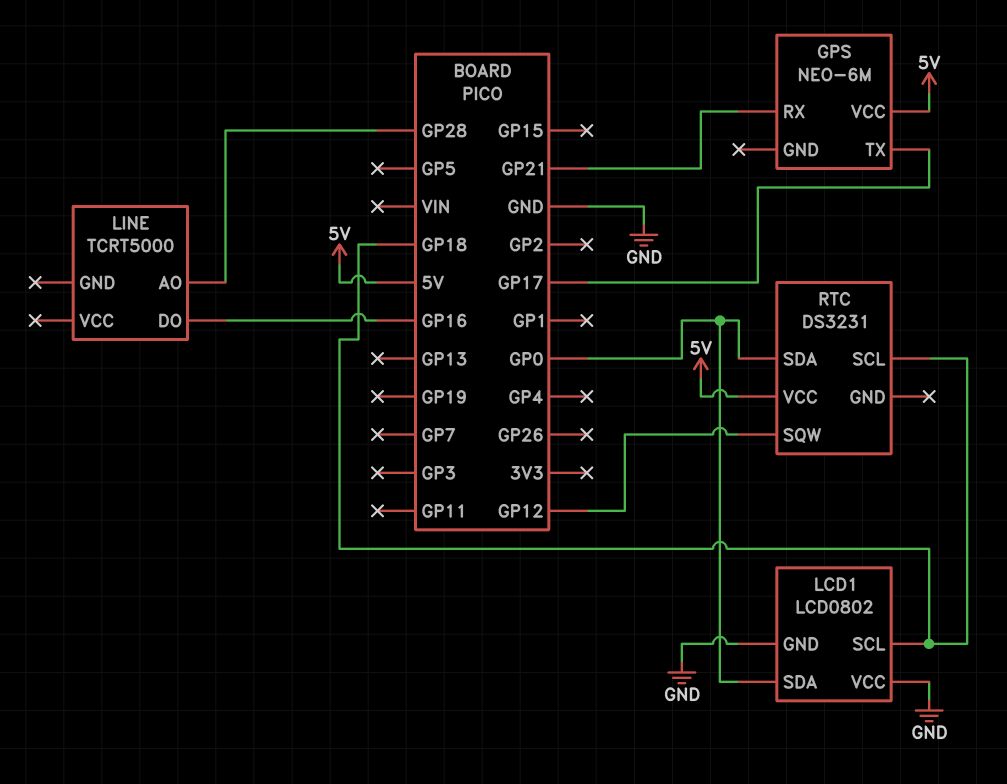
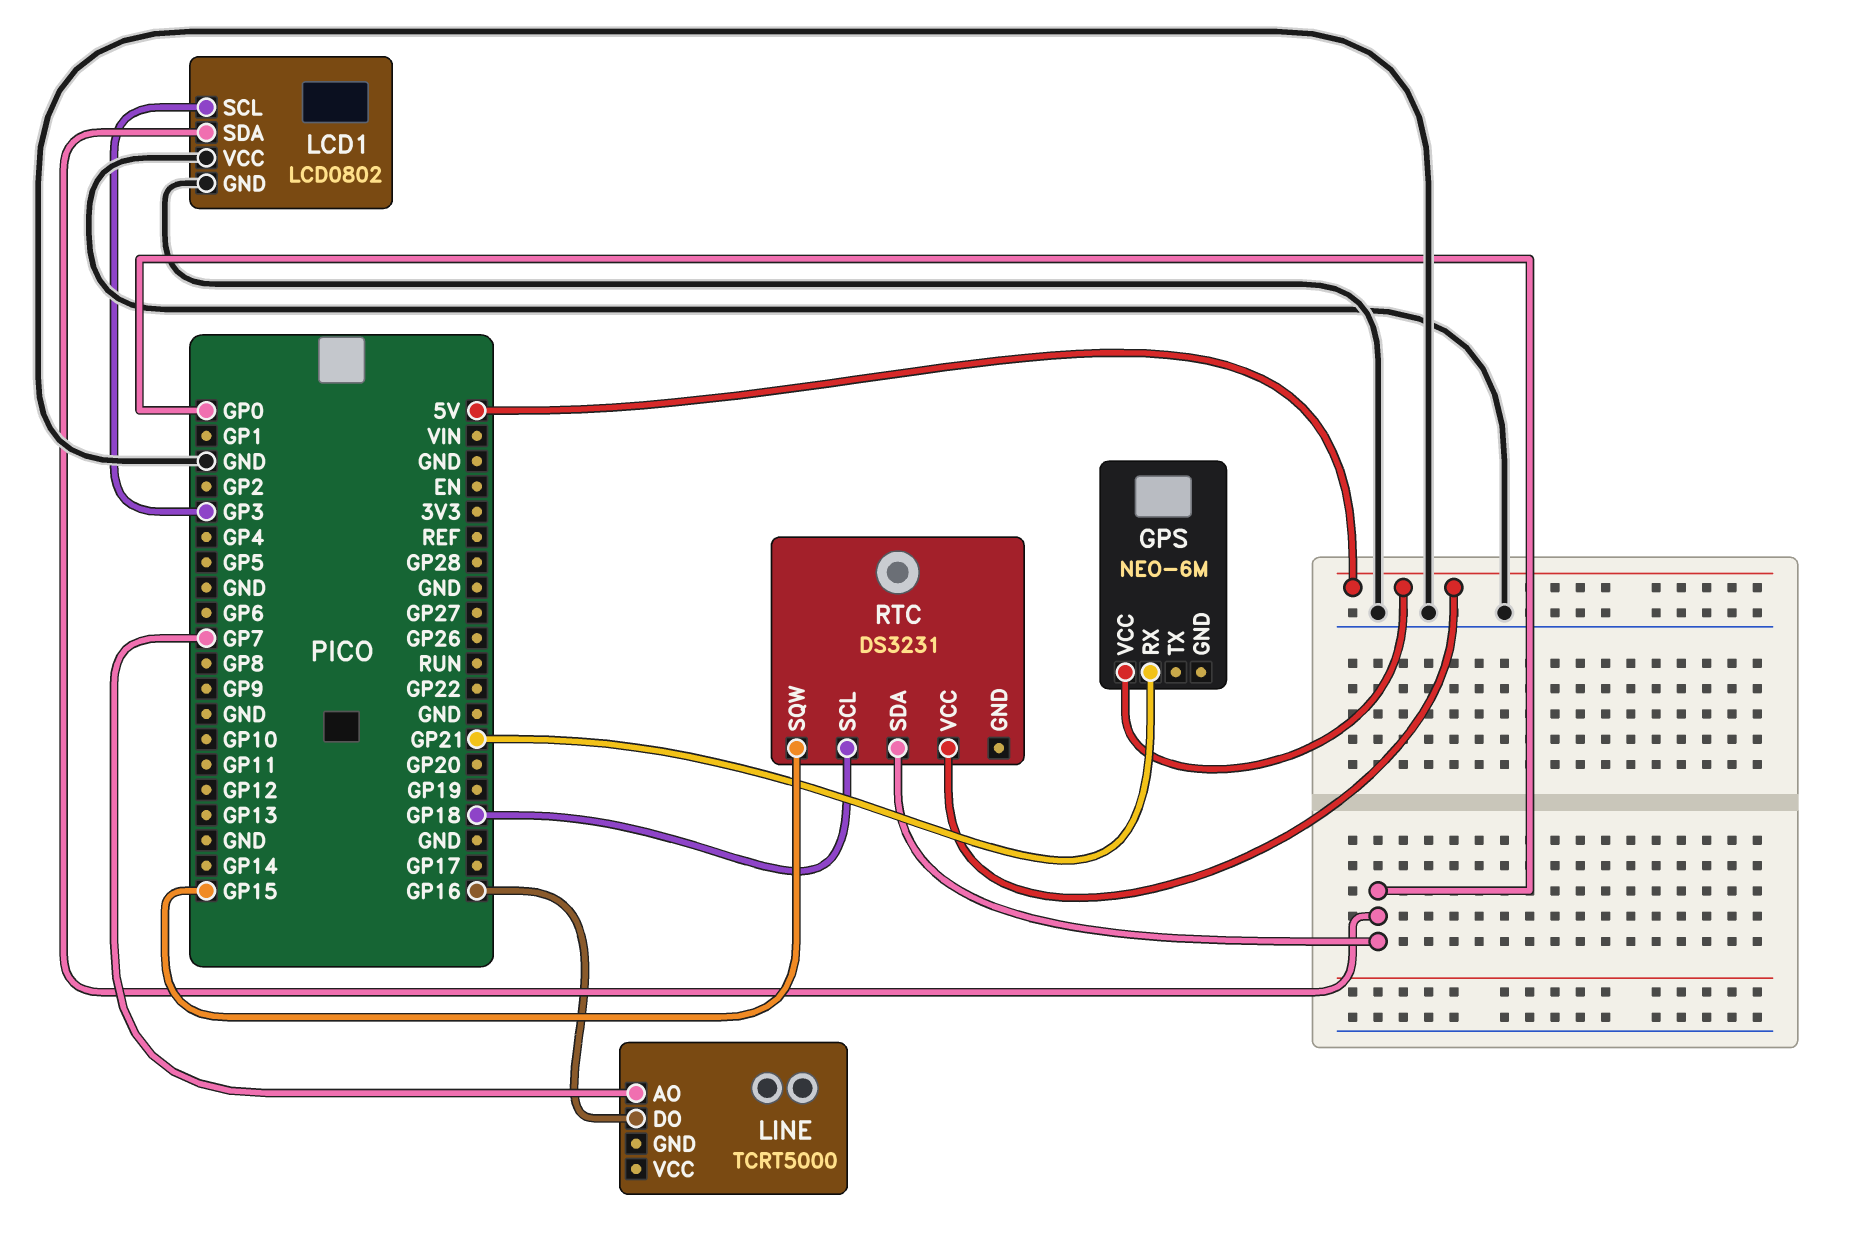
GPS pin TX: GP17 -> none
LCD1 pin SCL: GP18 -> GP3
LINE pin AO: GP28 -> GP7
RTC pin SQW: GP12 -> GP15

